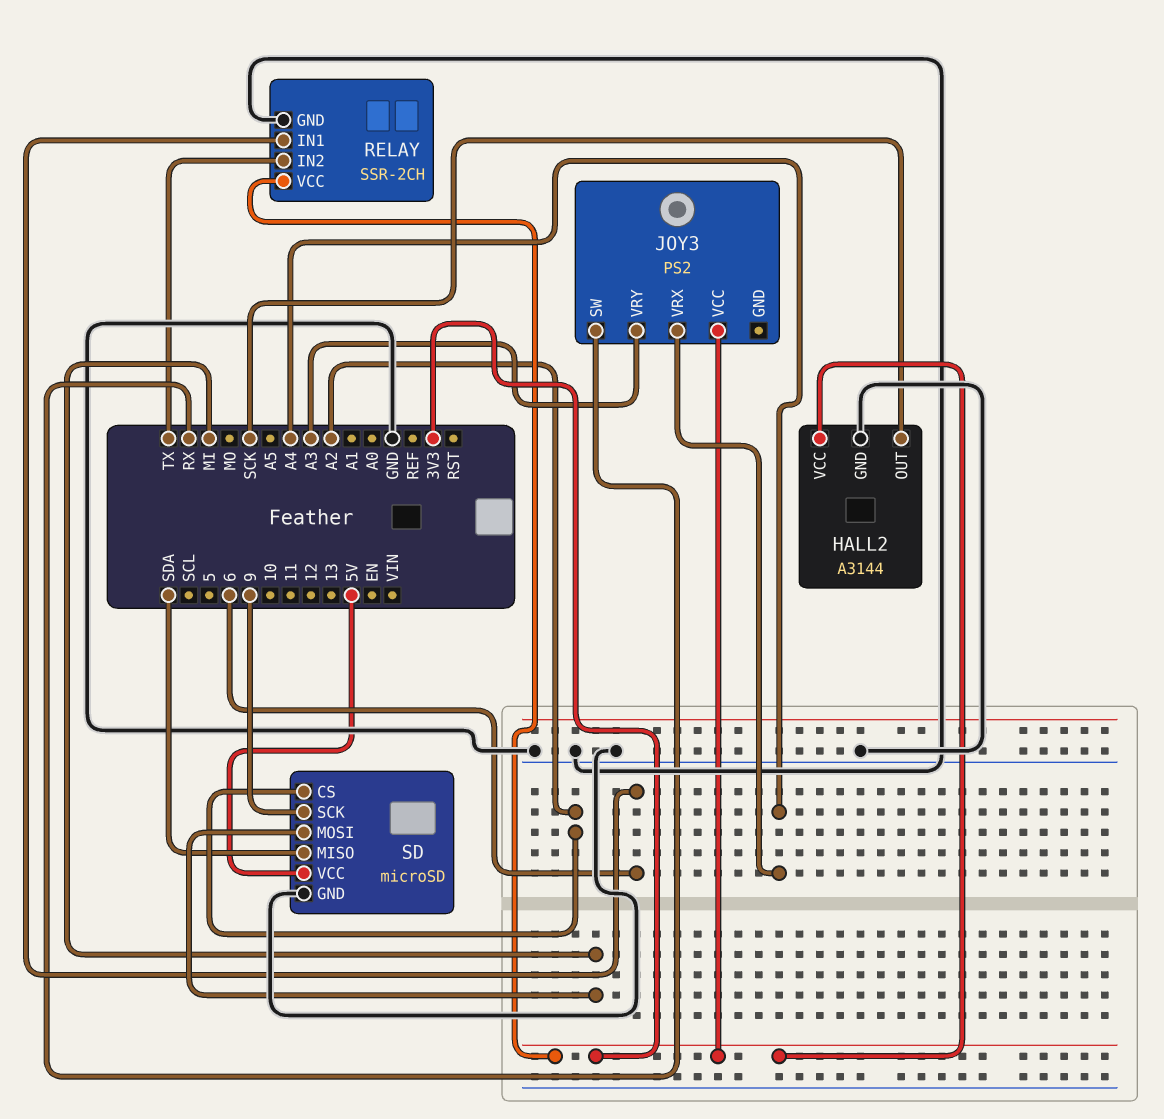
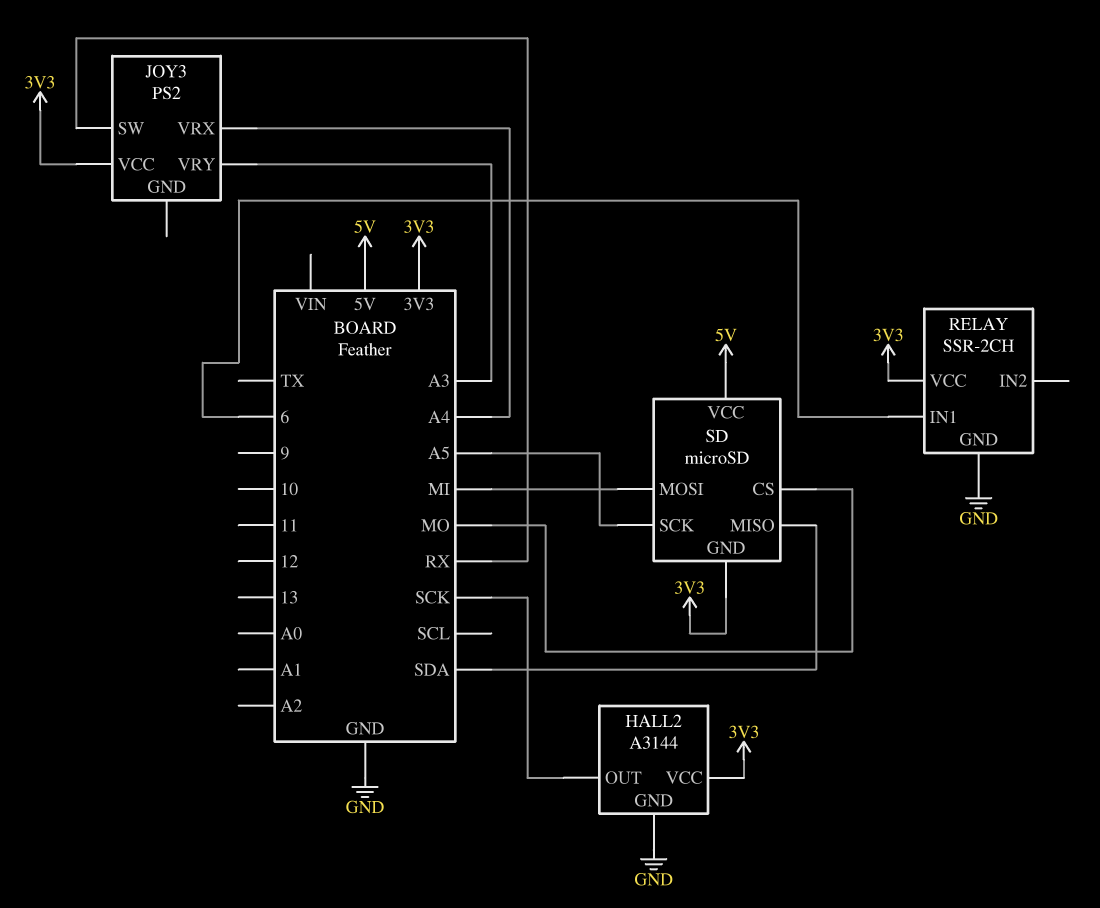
RELAY pin IN2: TX -> none
SD pin CS: A2 -> MO
SD pin GND: GND -> 3V3
SD pin SCK: 9 -> A5

